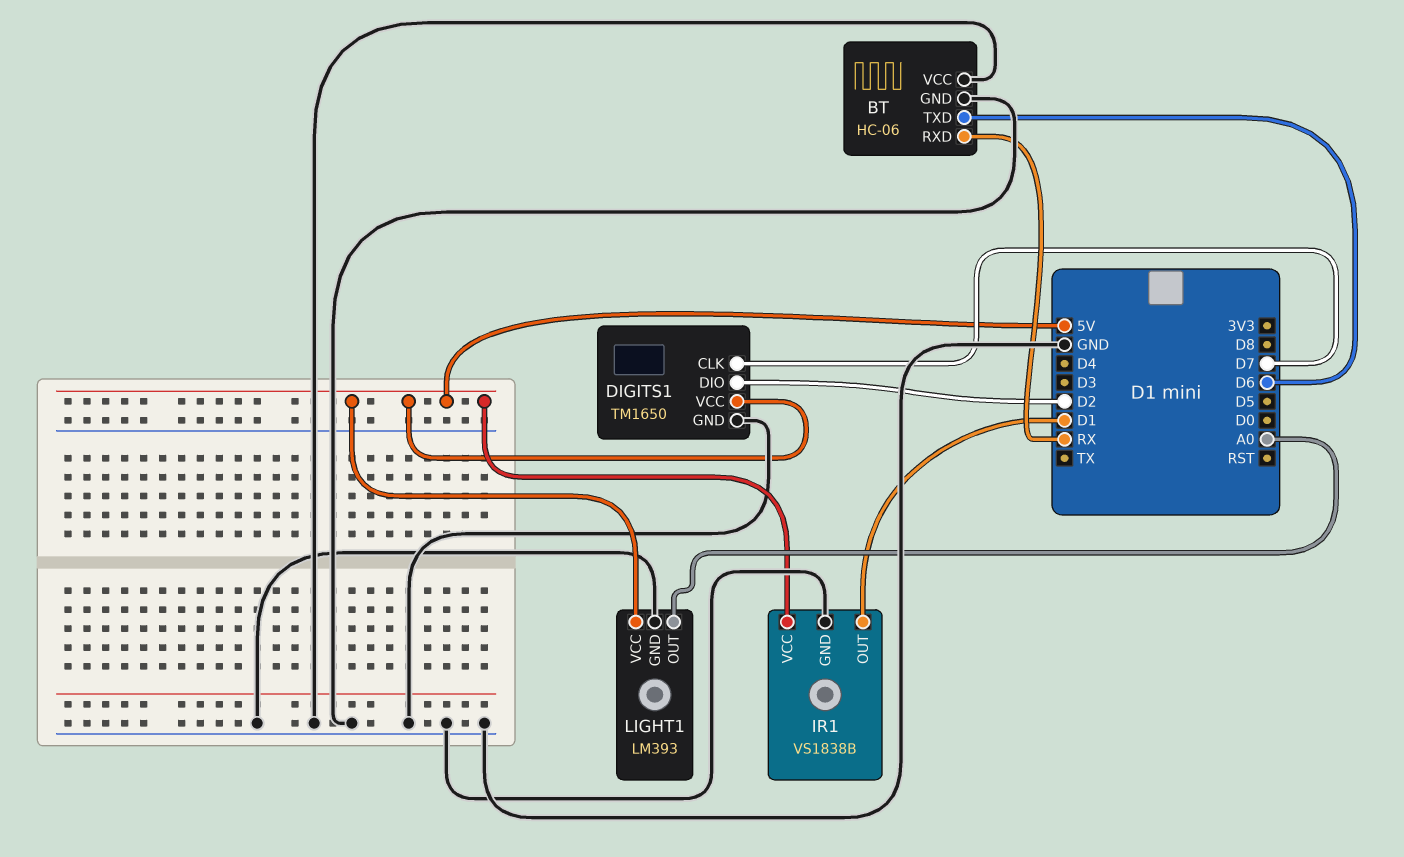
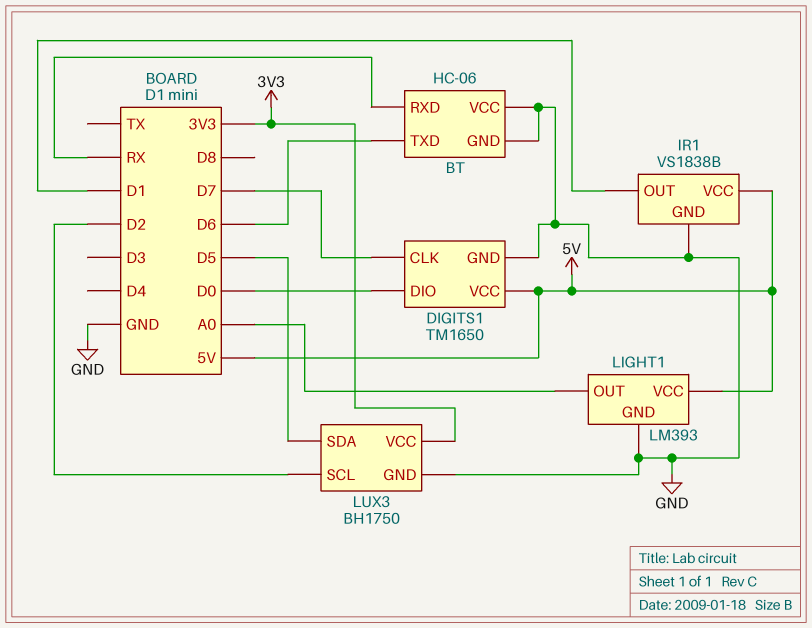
DIGITS1 pin DIO: D2 -> D0
LUX3: none -> BH1750
LUX3 pin GND: none -> GND
LUX3 pin SCL: none -> D2
LUX3 pin SDA: none -> D5
LUX3 pin VCC: none -> 3V3

